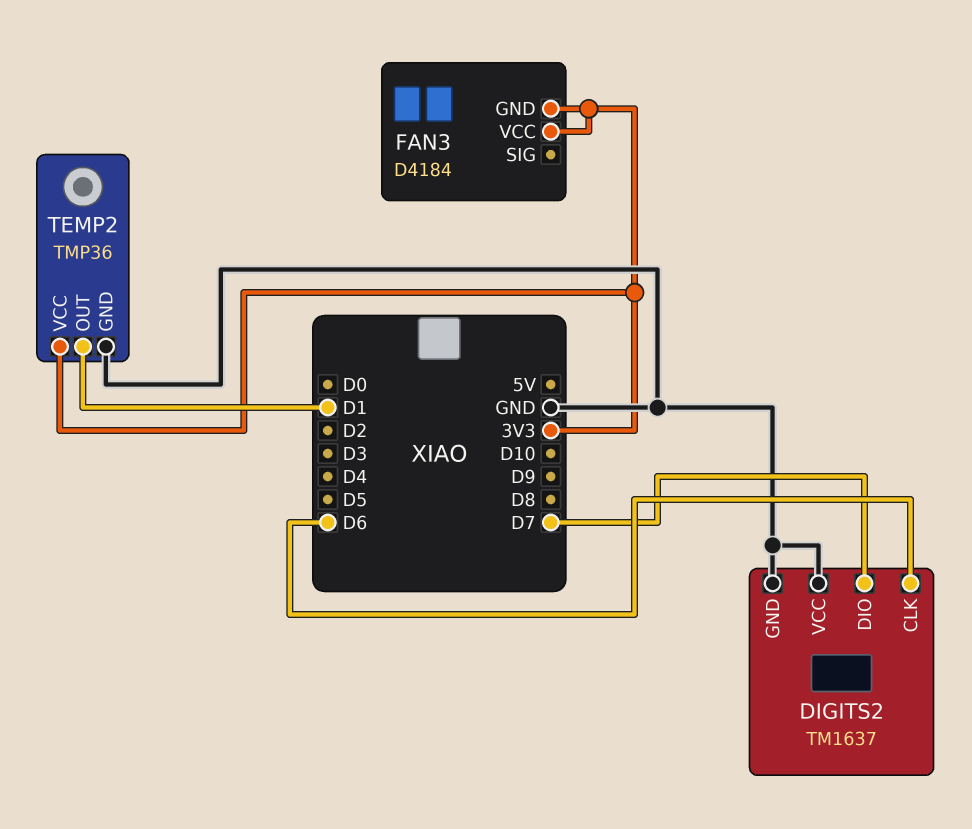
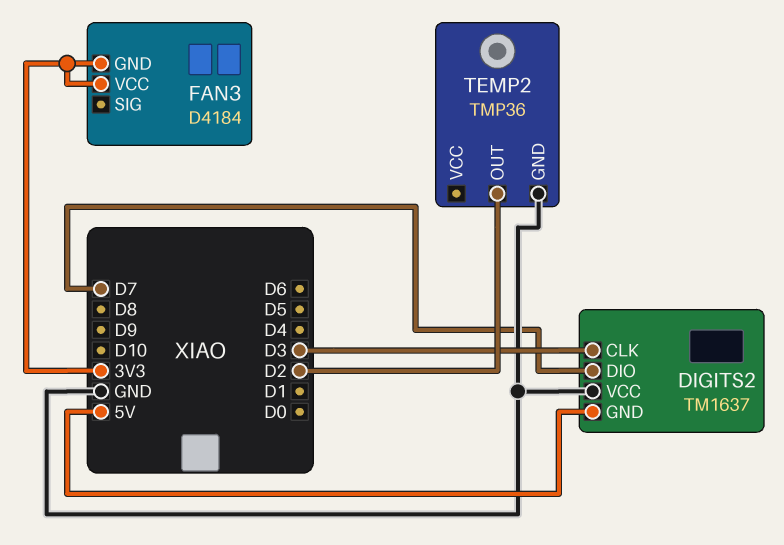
DIGITS2 pin CLK: D6 -> D3
DIGITS2 pin GND: GND -> 5V
TEMP2 pin OUT: D1 -> D2
TEMP2 pin VCC: 3V3 -> none

